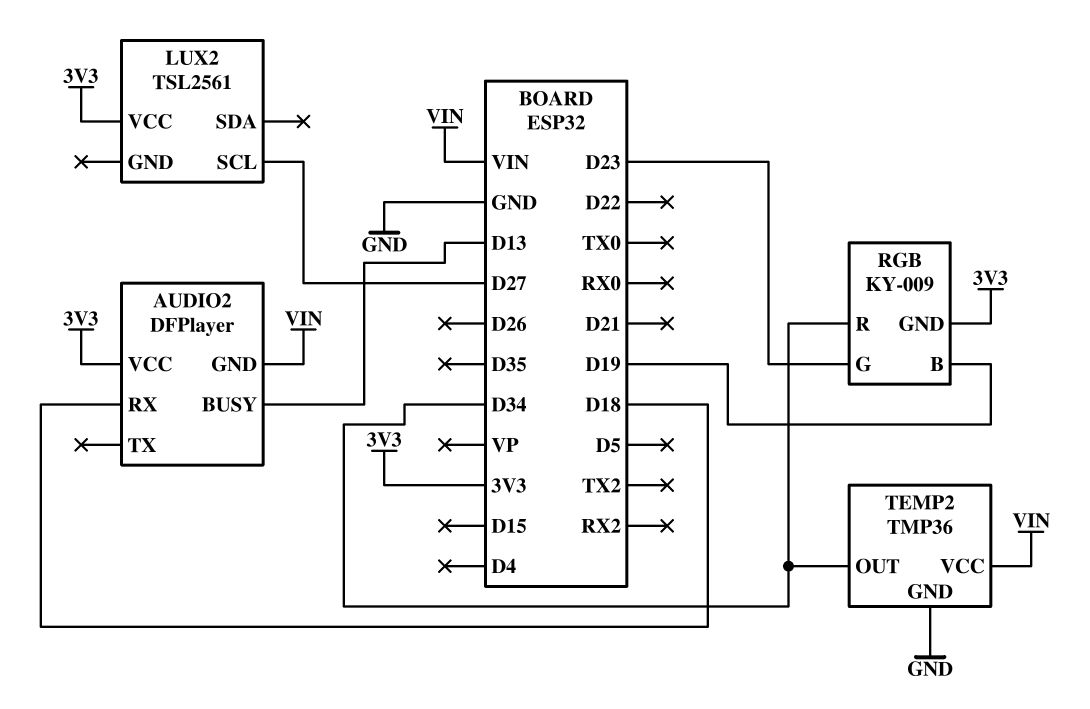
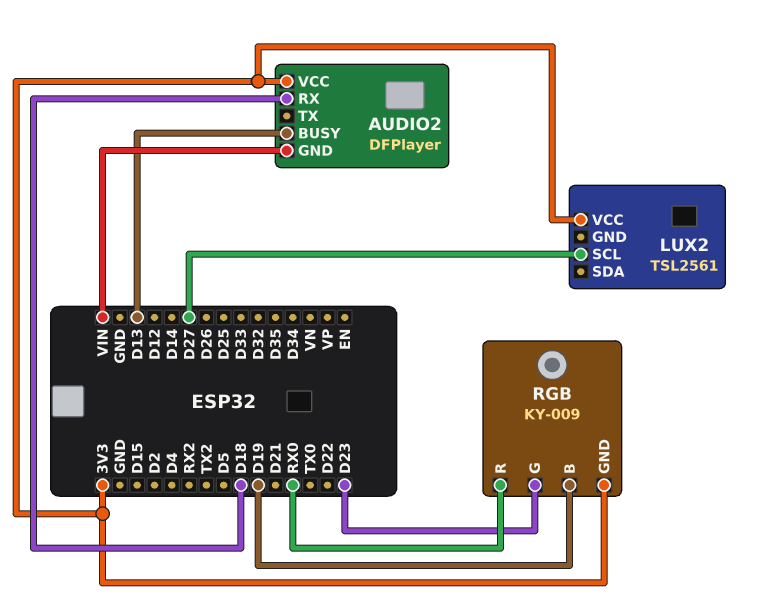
RGB pin R: D34 -> RX0
TEMP2: TMP36 -> none
TEMP2 pin GND: GND -> none
TEMP2 pin OUT: D34 -> none
TEMP2 pin VCC: VIN -> none

